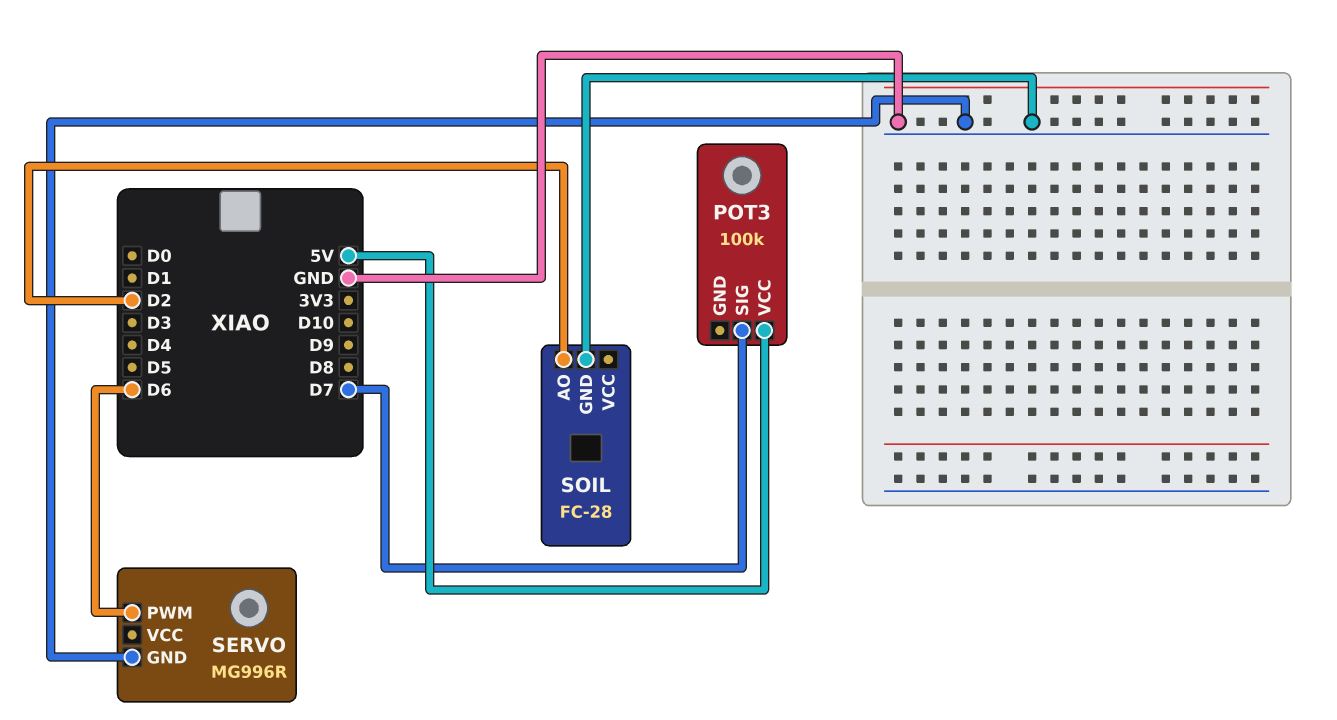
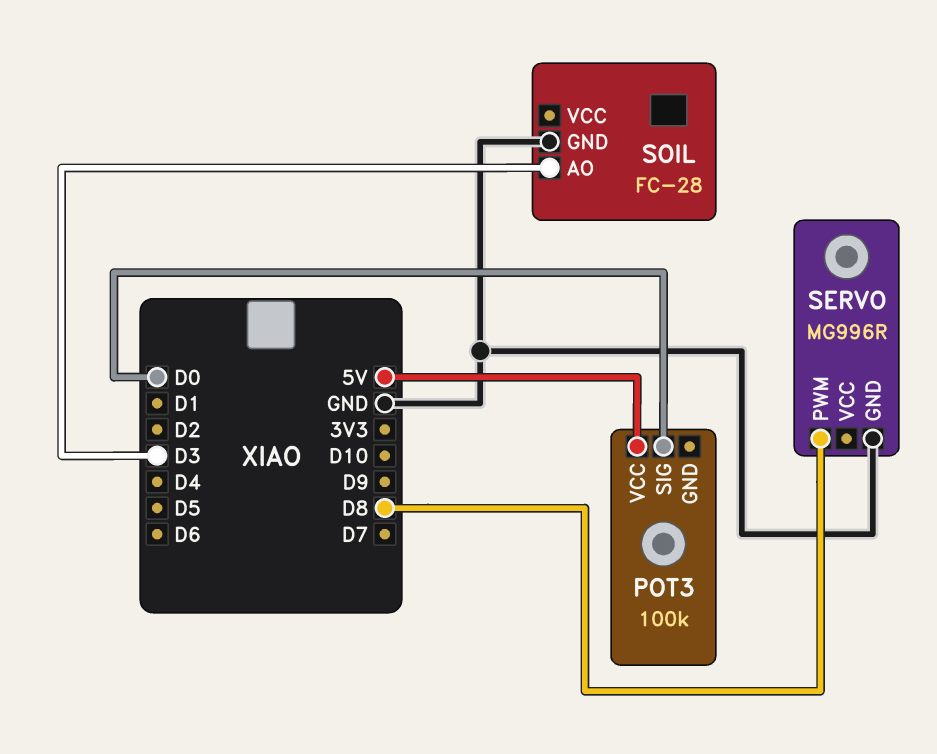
POT3 pin SIG: D7 -> D0
SERVO pin PWM: D6 -> D8
SOIL pin AO: D2 -> D3

